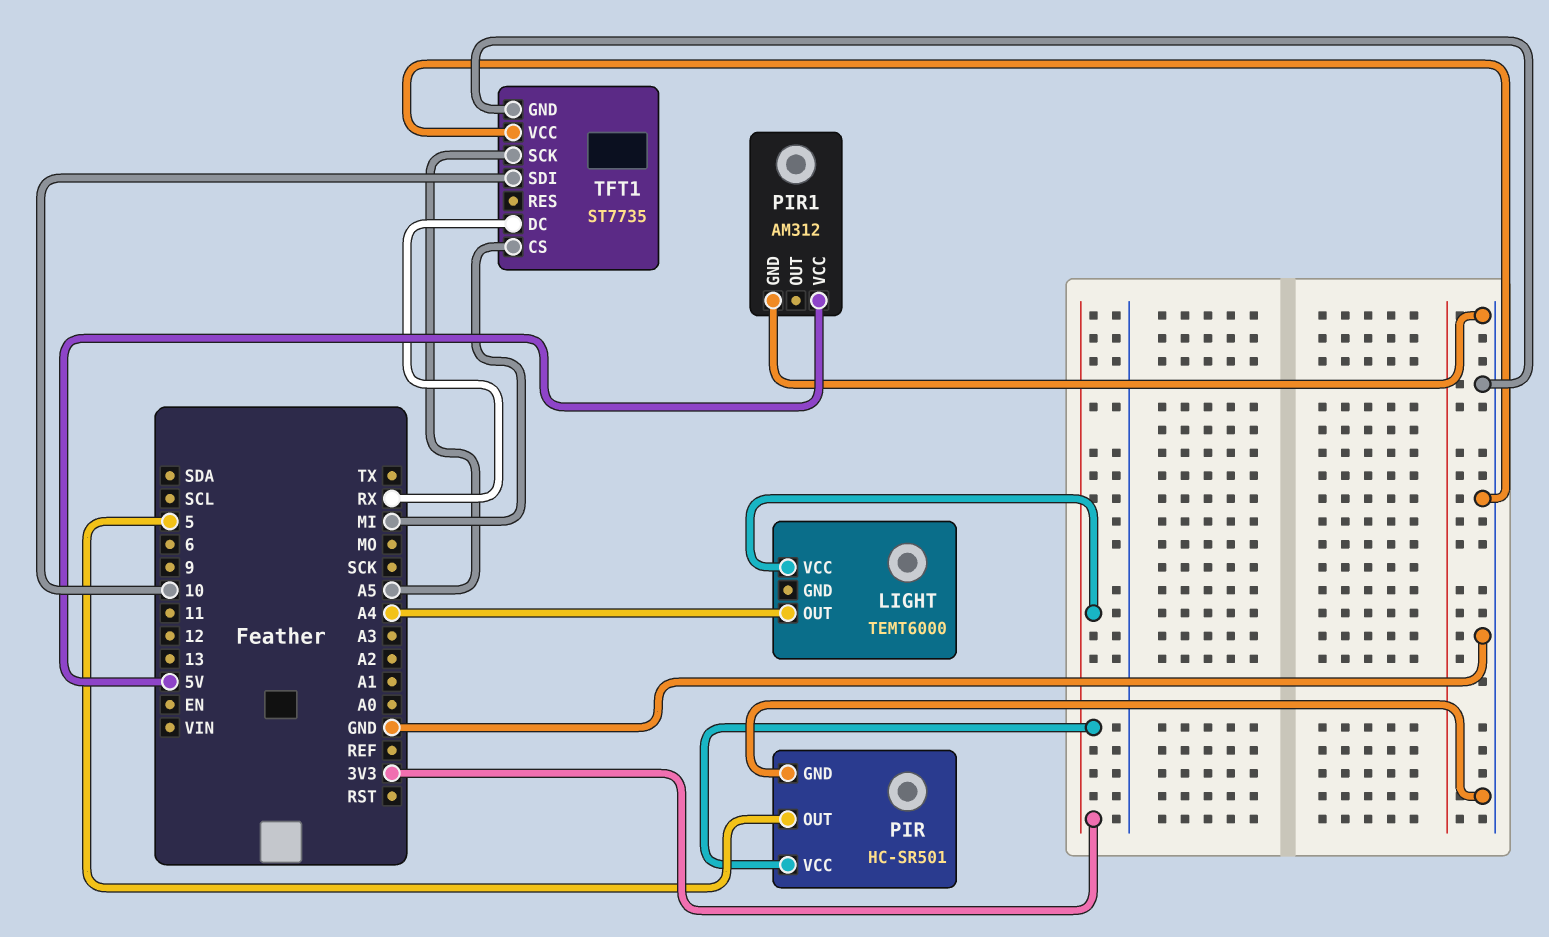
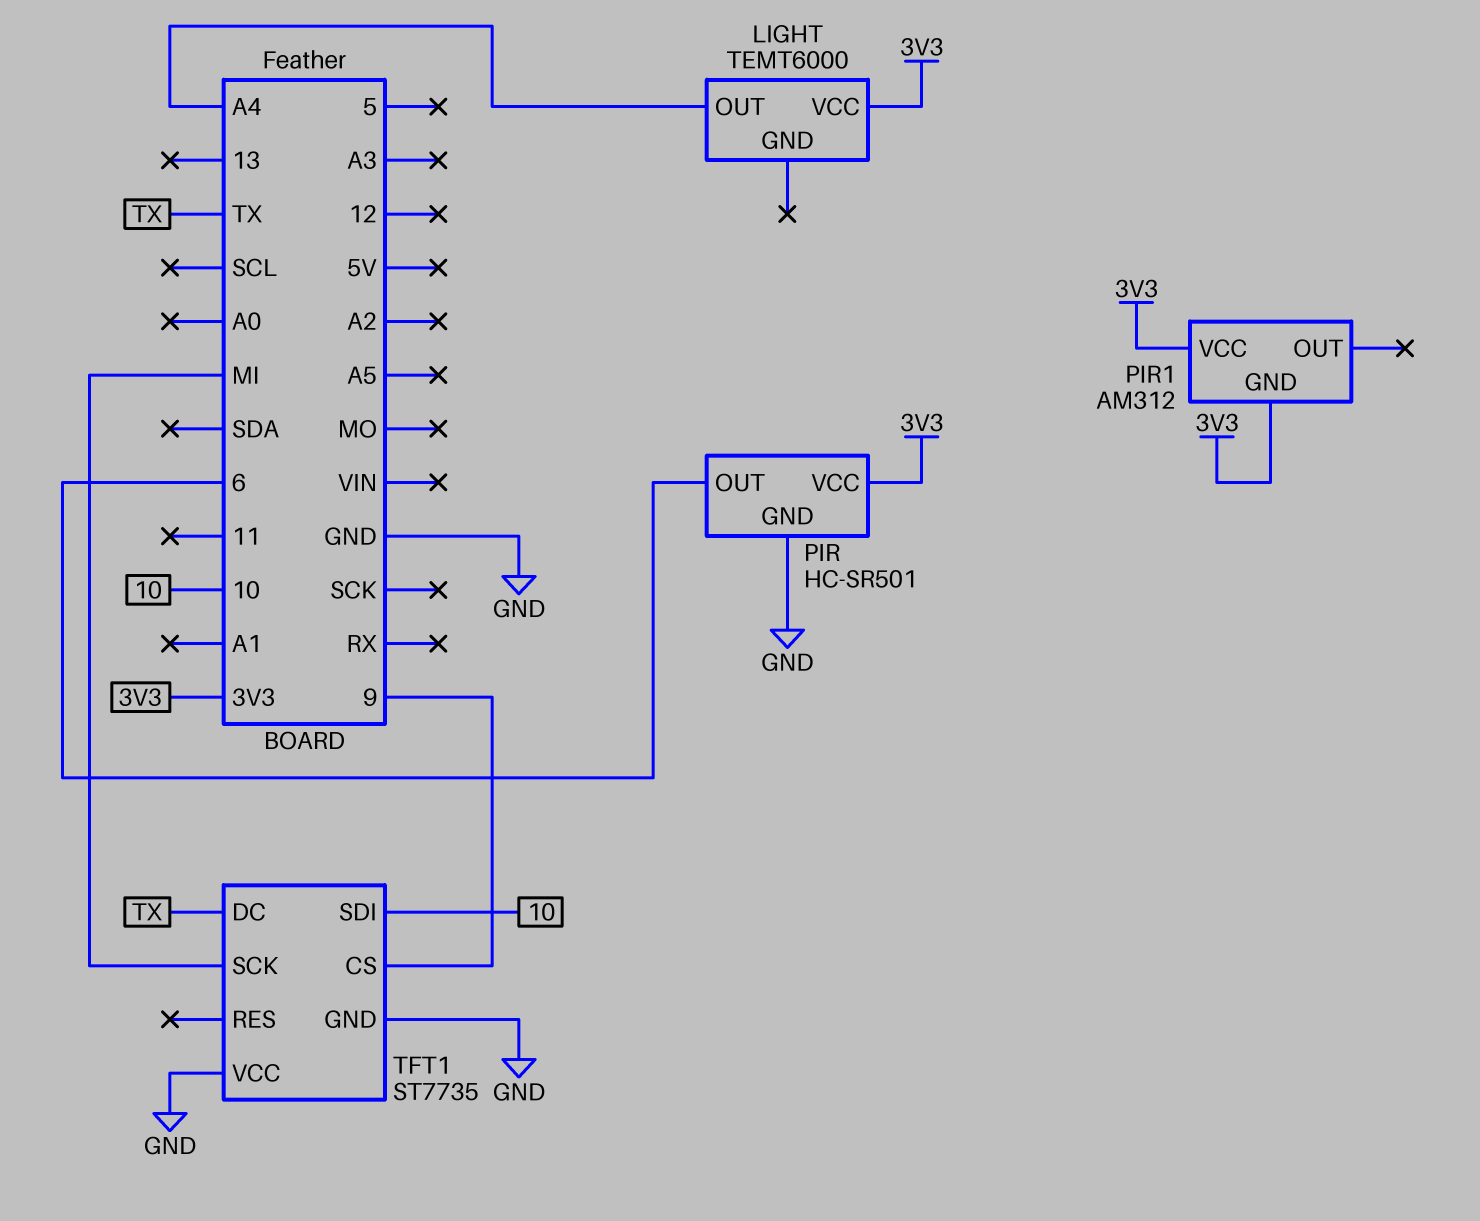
PIR pin OUT: 5 -> 6
PIR1 pin GND: GND -> 3V3
PIR1 pin VCC: 5V -> 3V3
TFT1 pin CS: MI -> 9
TFT1 pin DC: RX -> TX
TFT1 pin SCK: A5 -> MI

